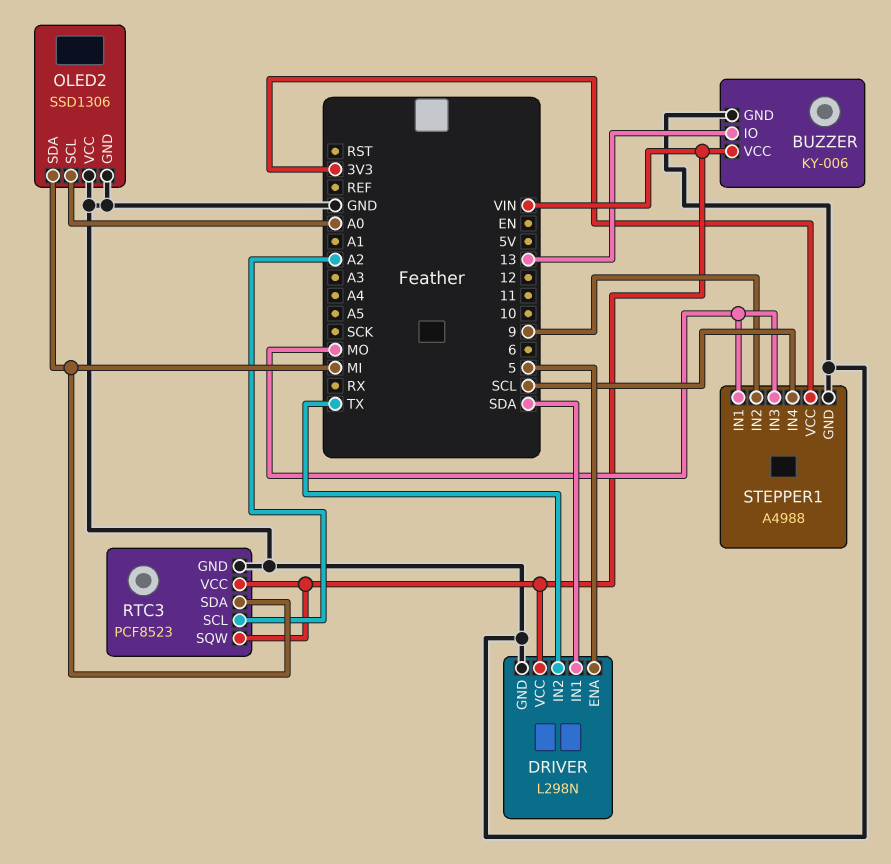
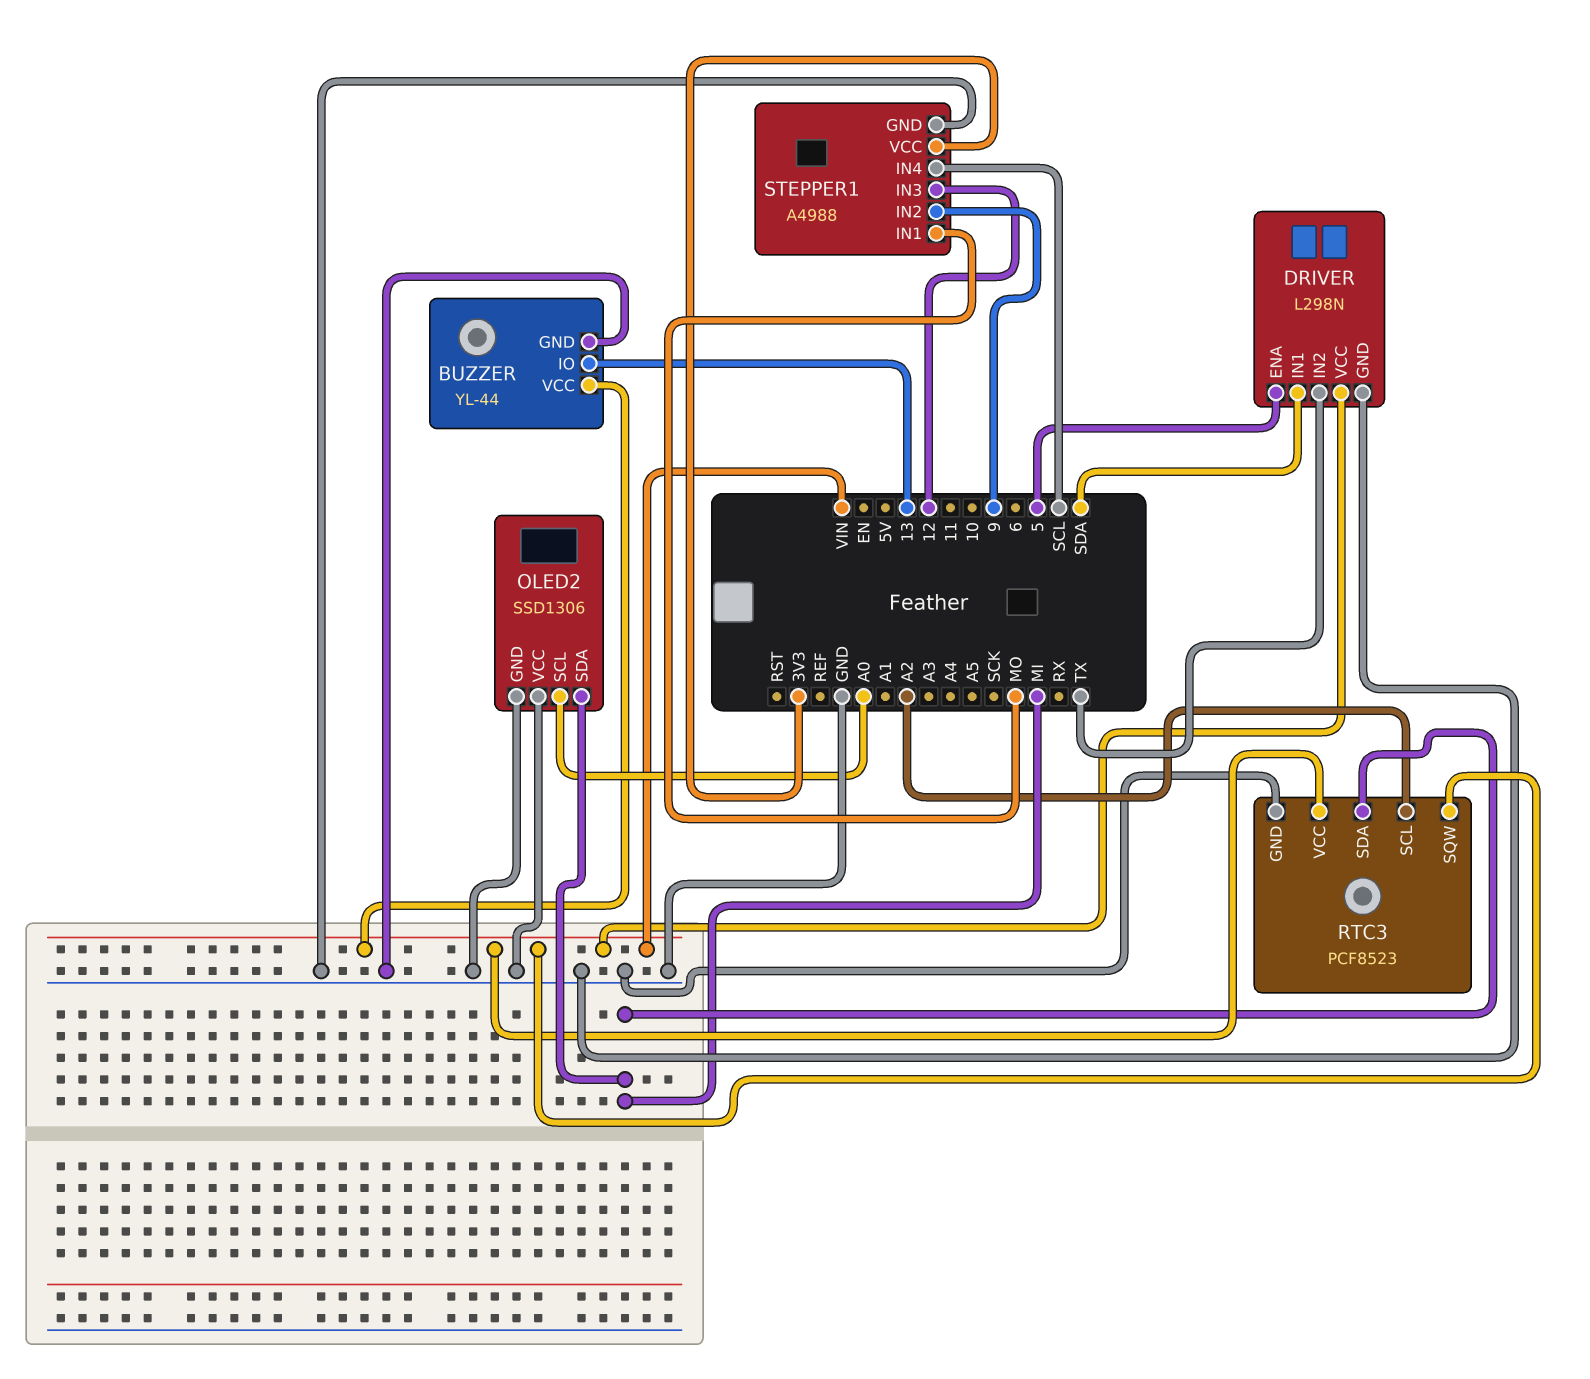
BUZZER: KY-006 -> YL-44
STEPPER1 pin IN3: MO -> 12

